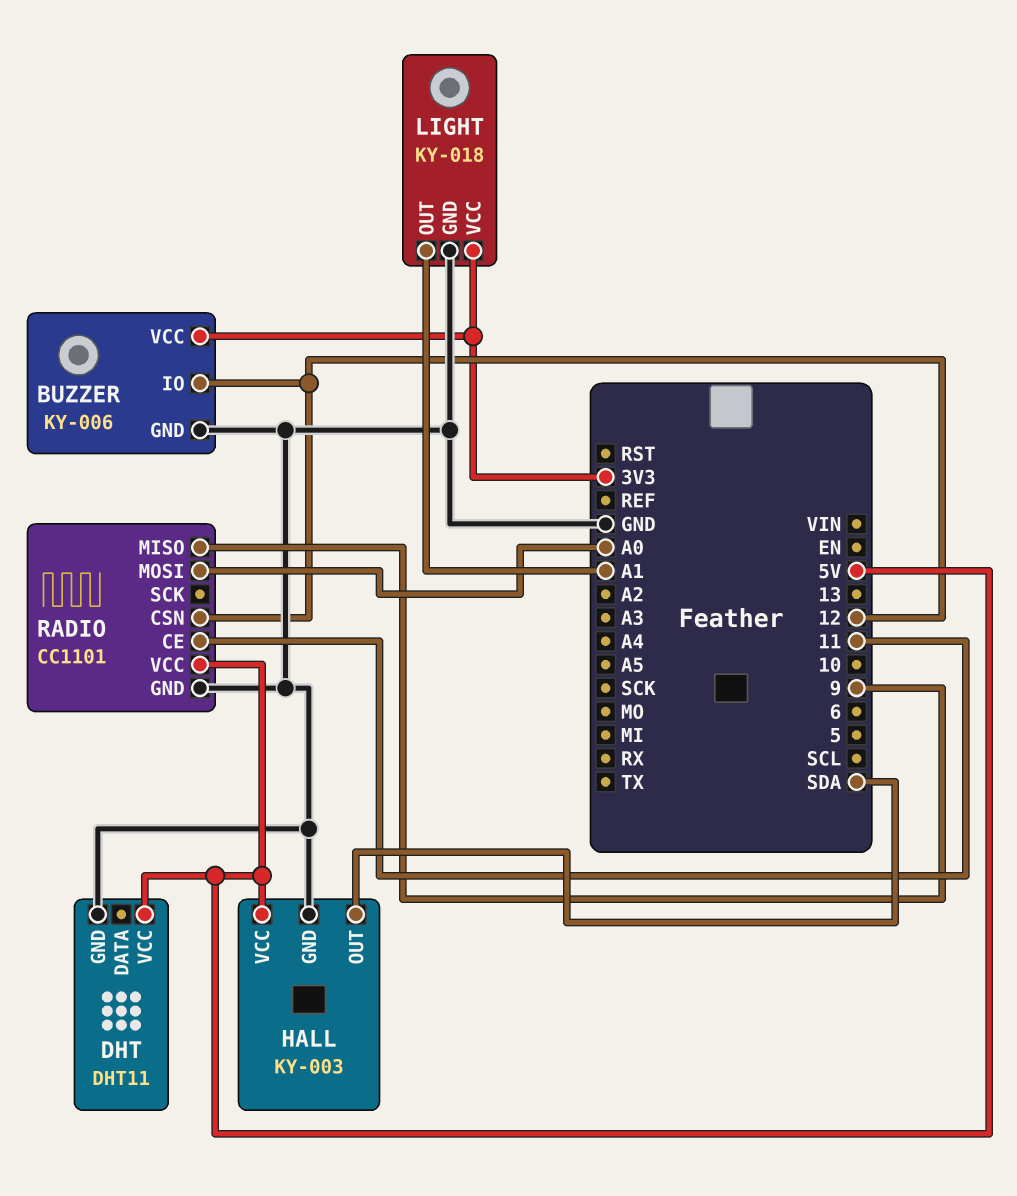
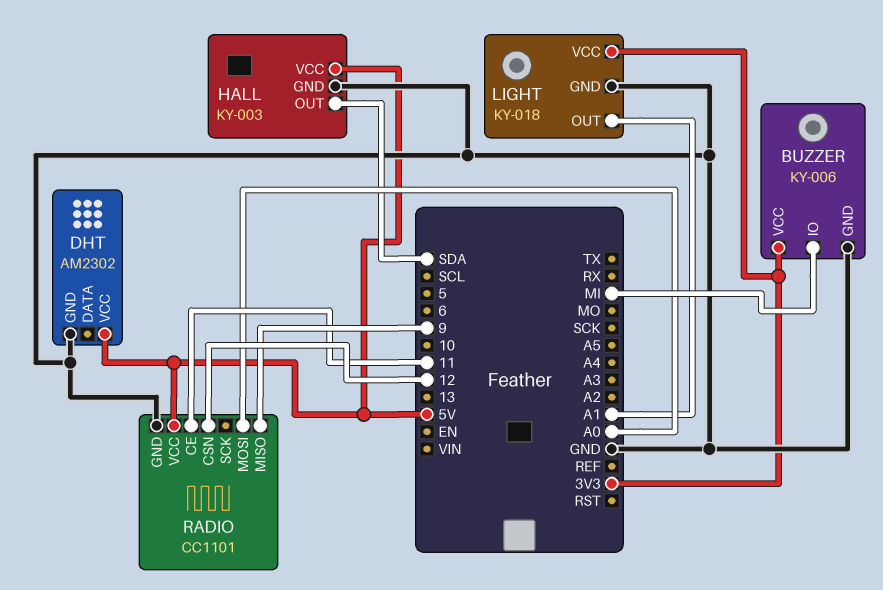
BUZZER pin IO: 12 -> MI
DHT: DHT11 -> AM2302

